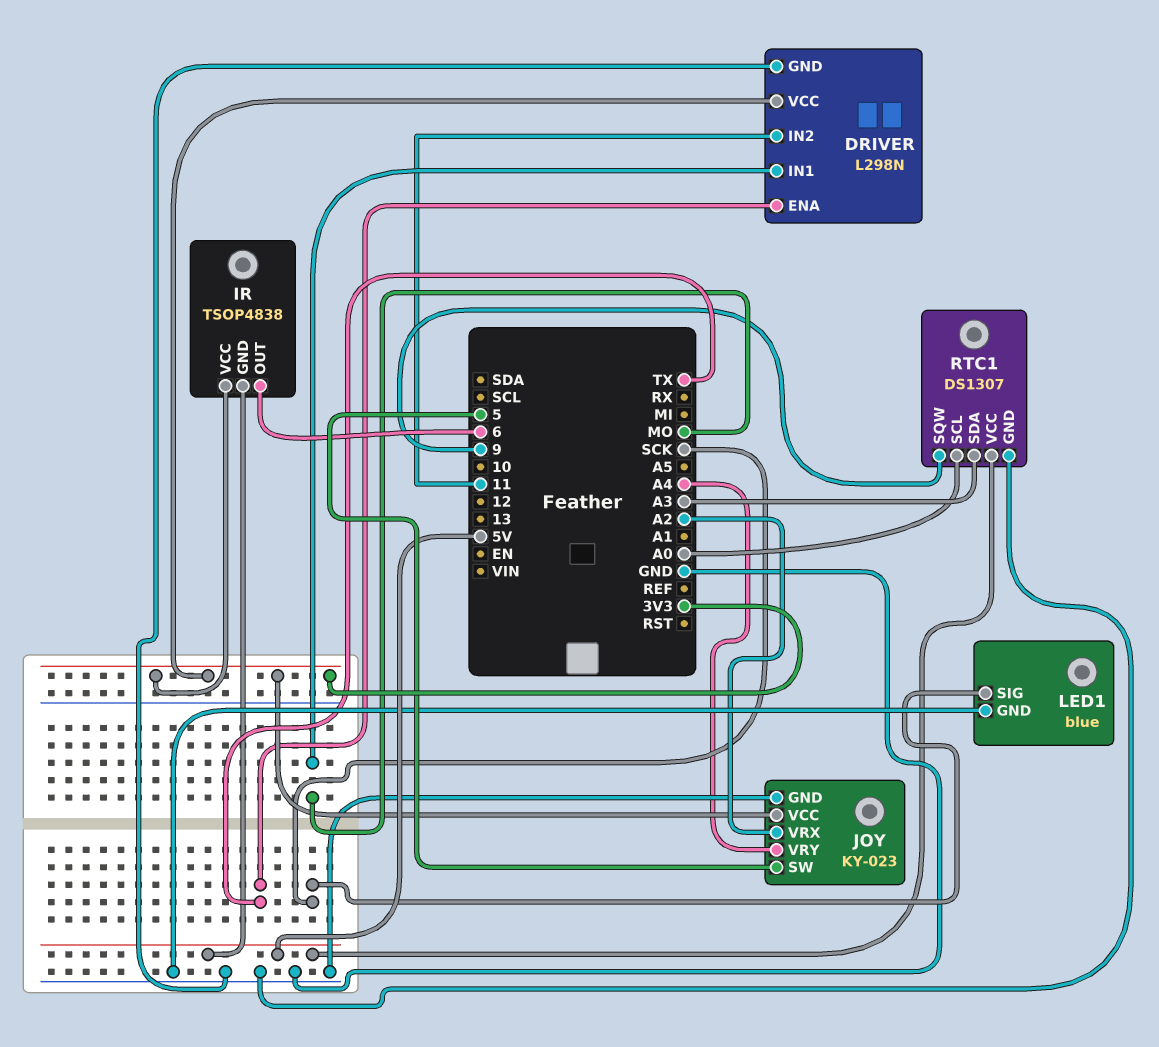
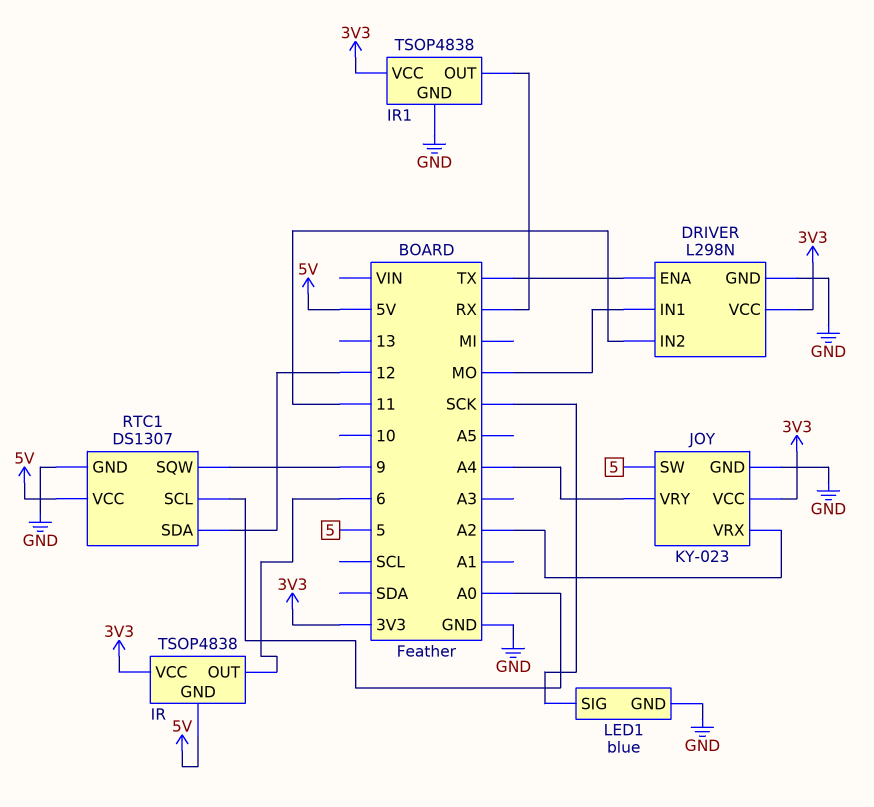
IR1: none -> TSOP4838
IR1 pin GND: none -> GND
IR1 pin OUT: none -> RX
IR1 pin VCC: none -> 3V3
RTC1 pin SDA: A3 -> 12

